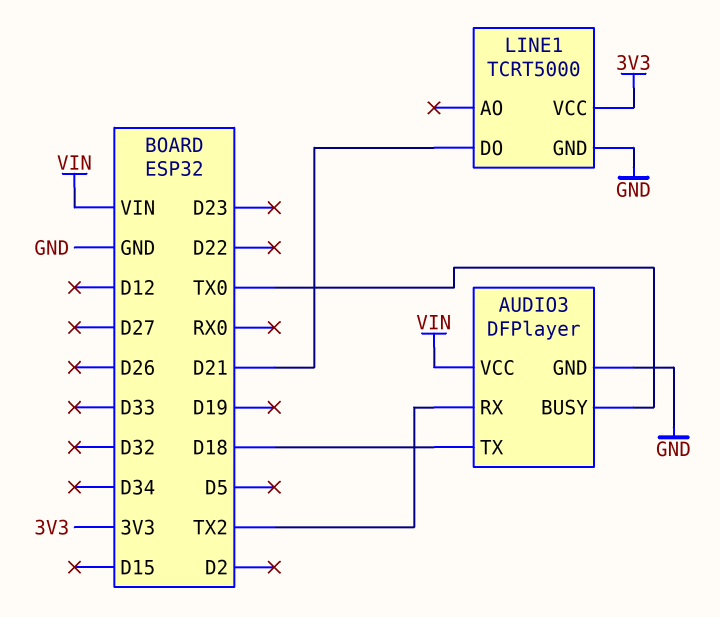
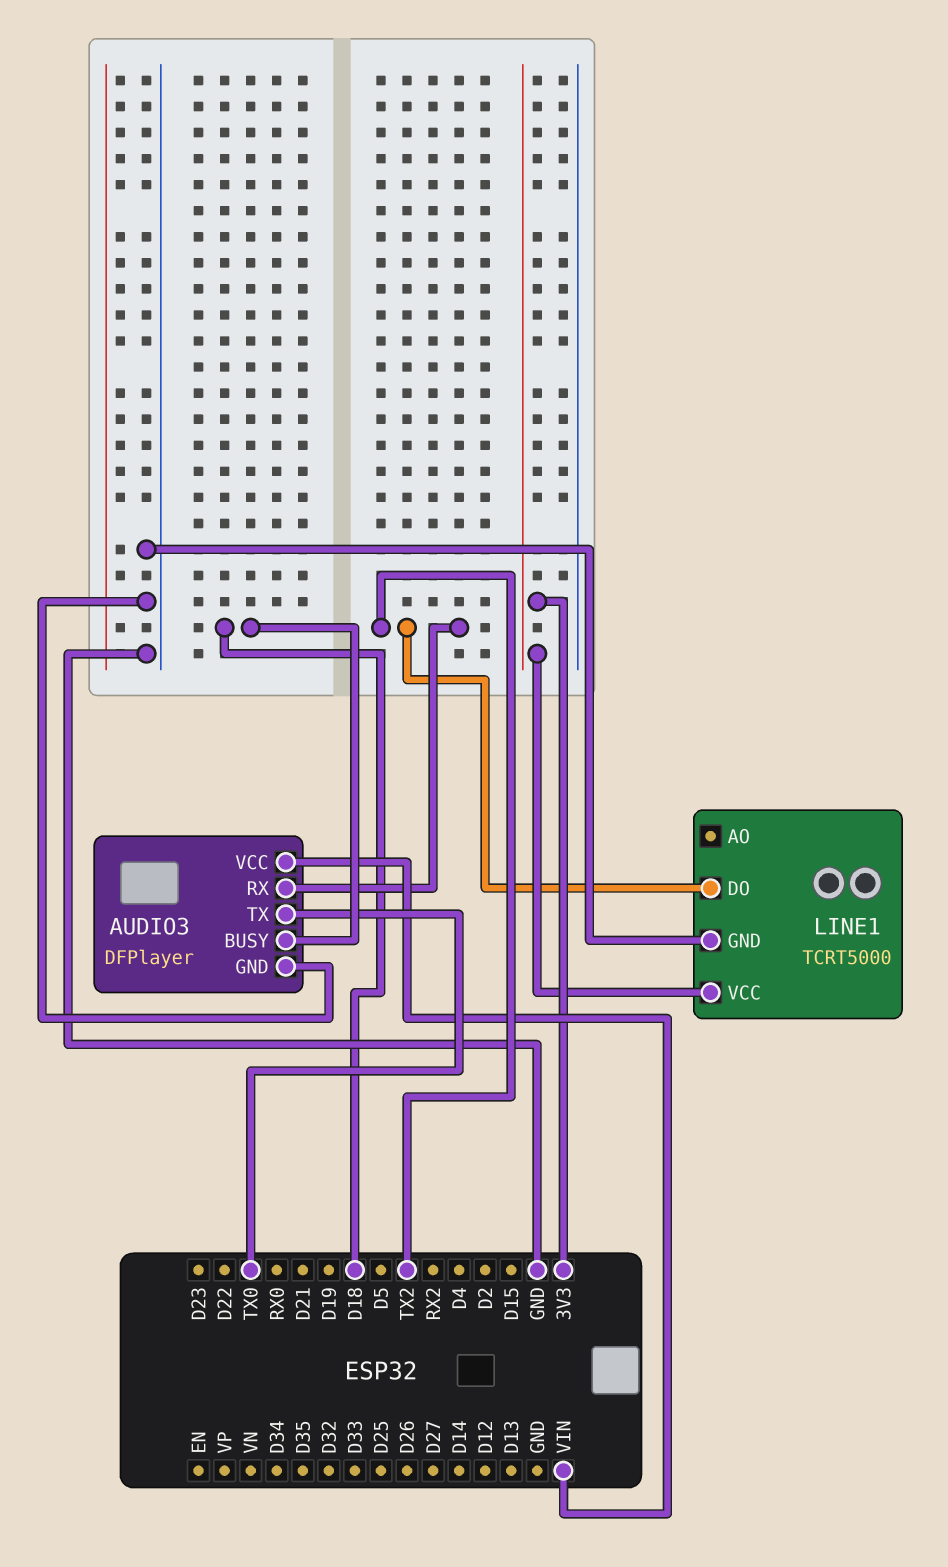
AUDIO3 pin BUSY: TX0 -> D18
AUDIO3 pin TX: D18 -> TX0
LINE1 pin DO: D21 -> TX2

